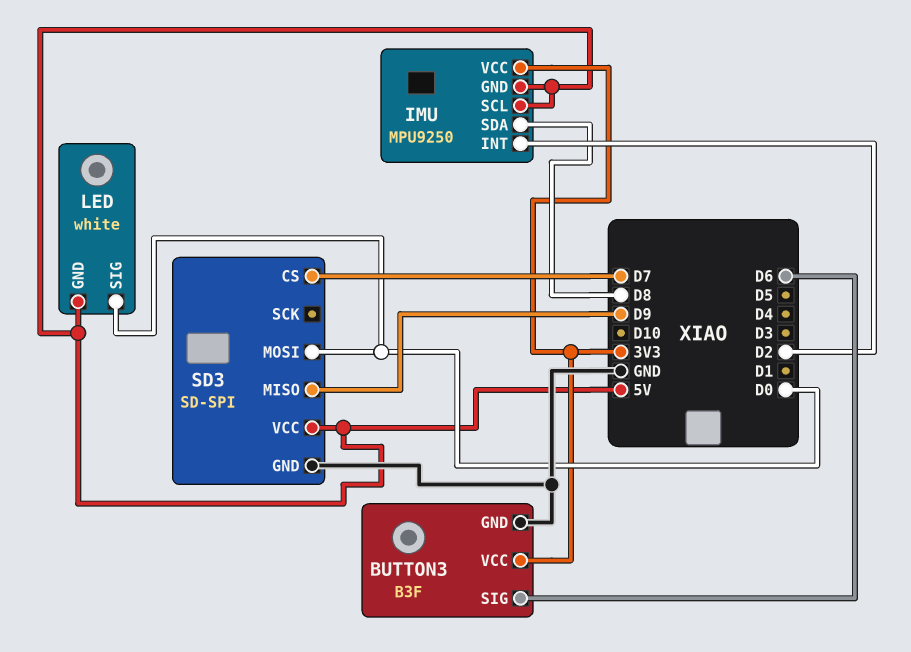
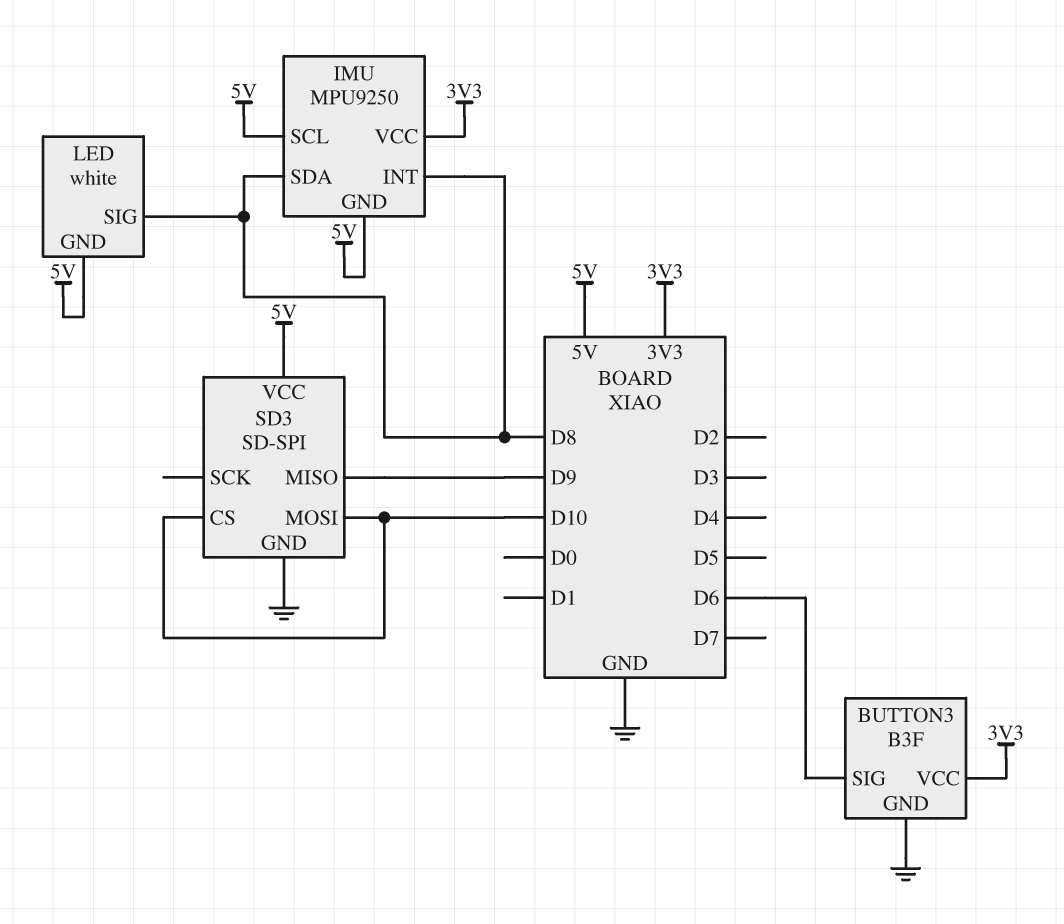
IMU pin INT: D2 -> D8
LED pin SIG: D0 -> D8
SD3 pin CS: D7 -> D10
SD3 pin MOSI: D0 -> D10

